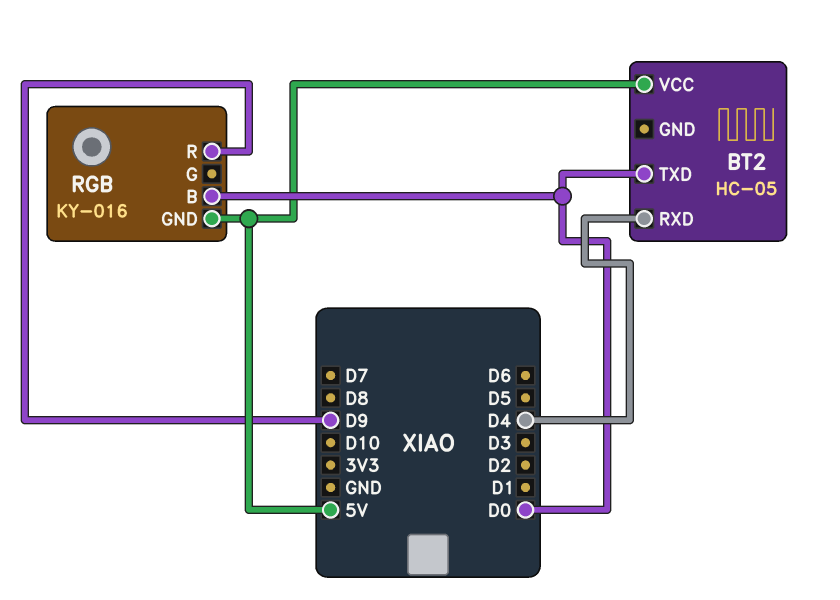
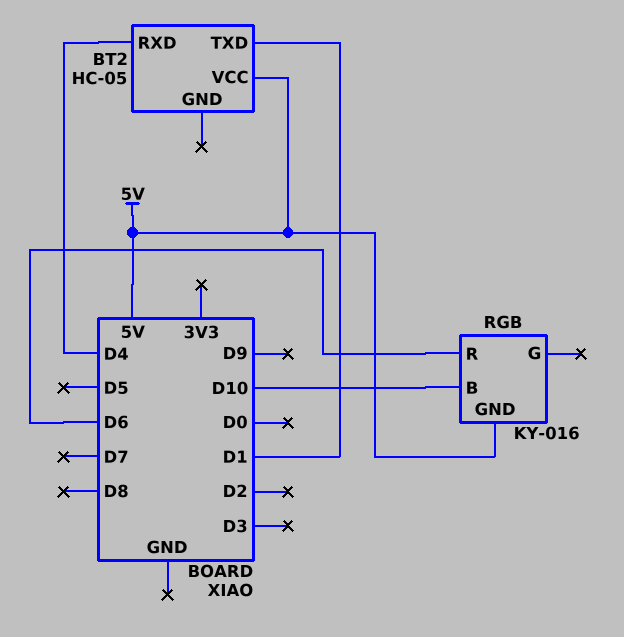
BT2 pin TXD: D0 -> D1
RGB pin B: D0 -> D10
RGB pin R: D9 -> D6

